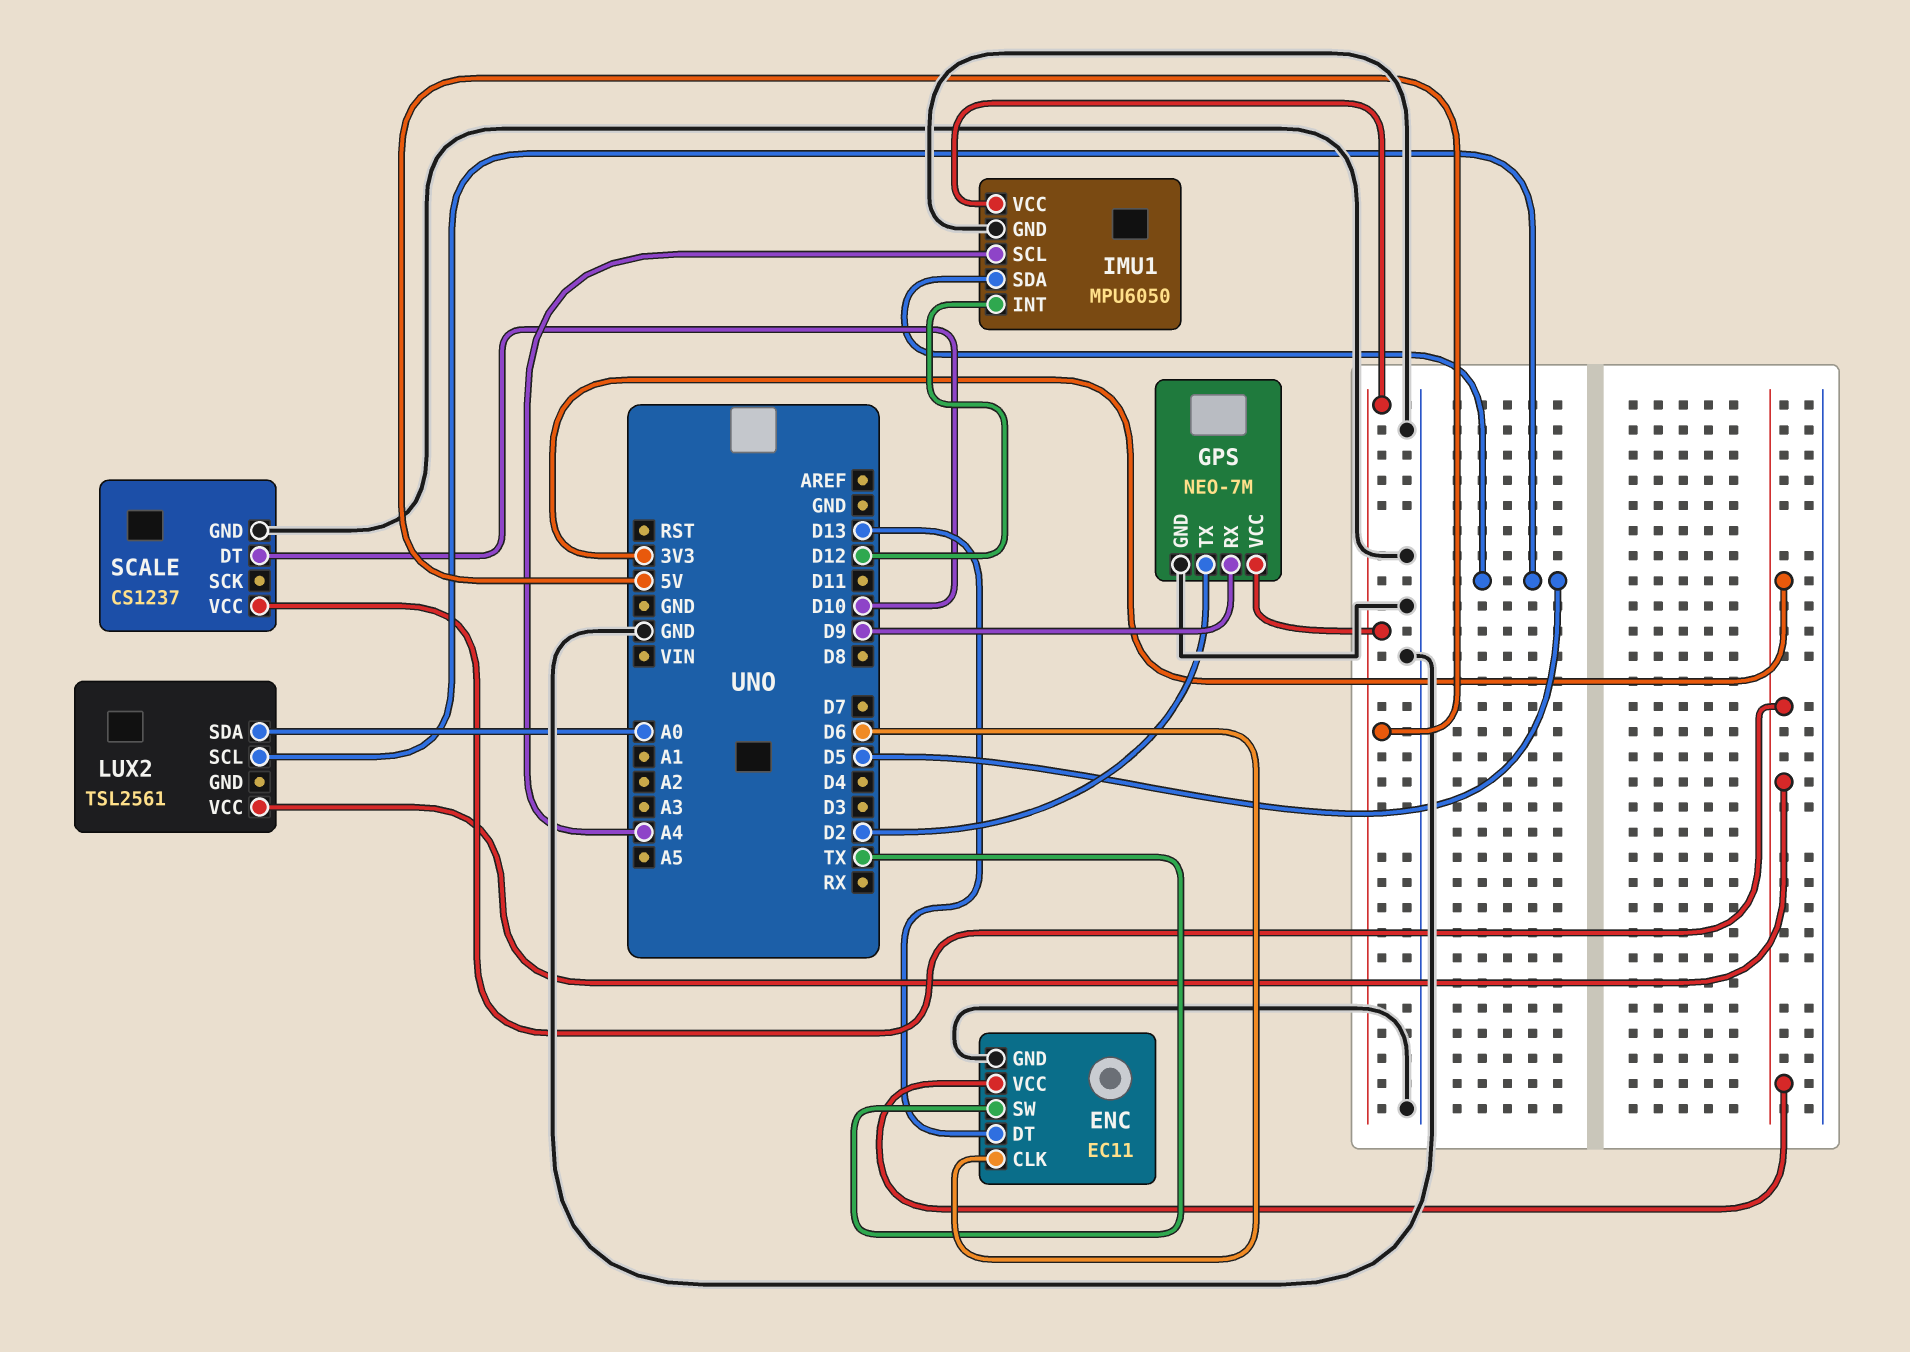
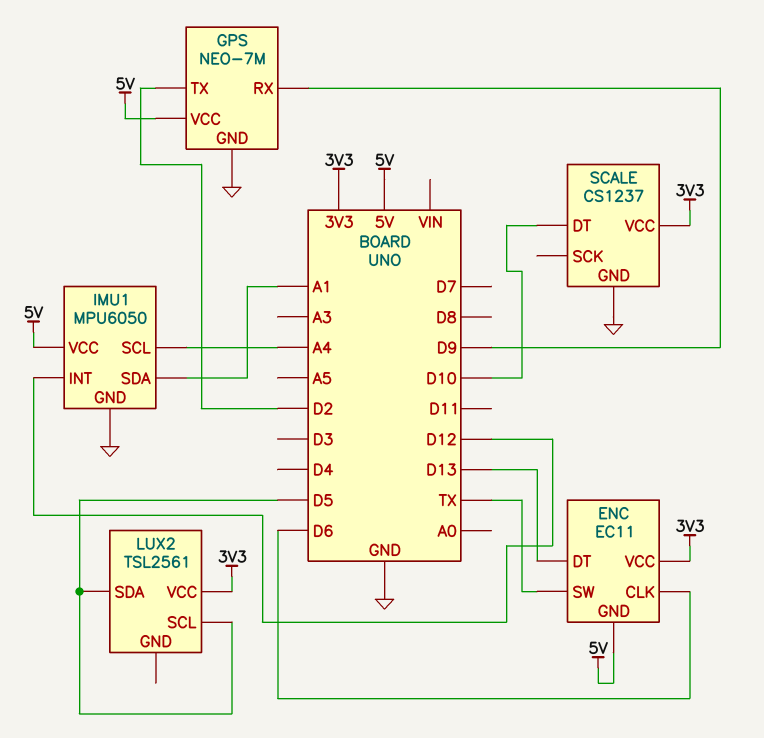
ENC pin GND: GND -> 5V
IMU1 pin SDA: D5 -> A1
LUX2 pin SDA: A0 -> D5

